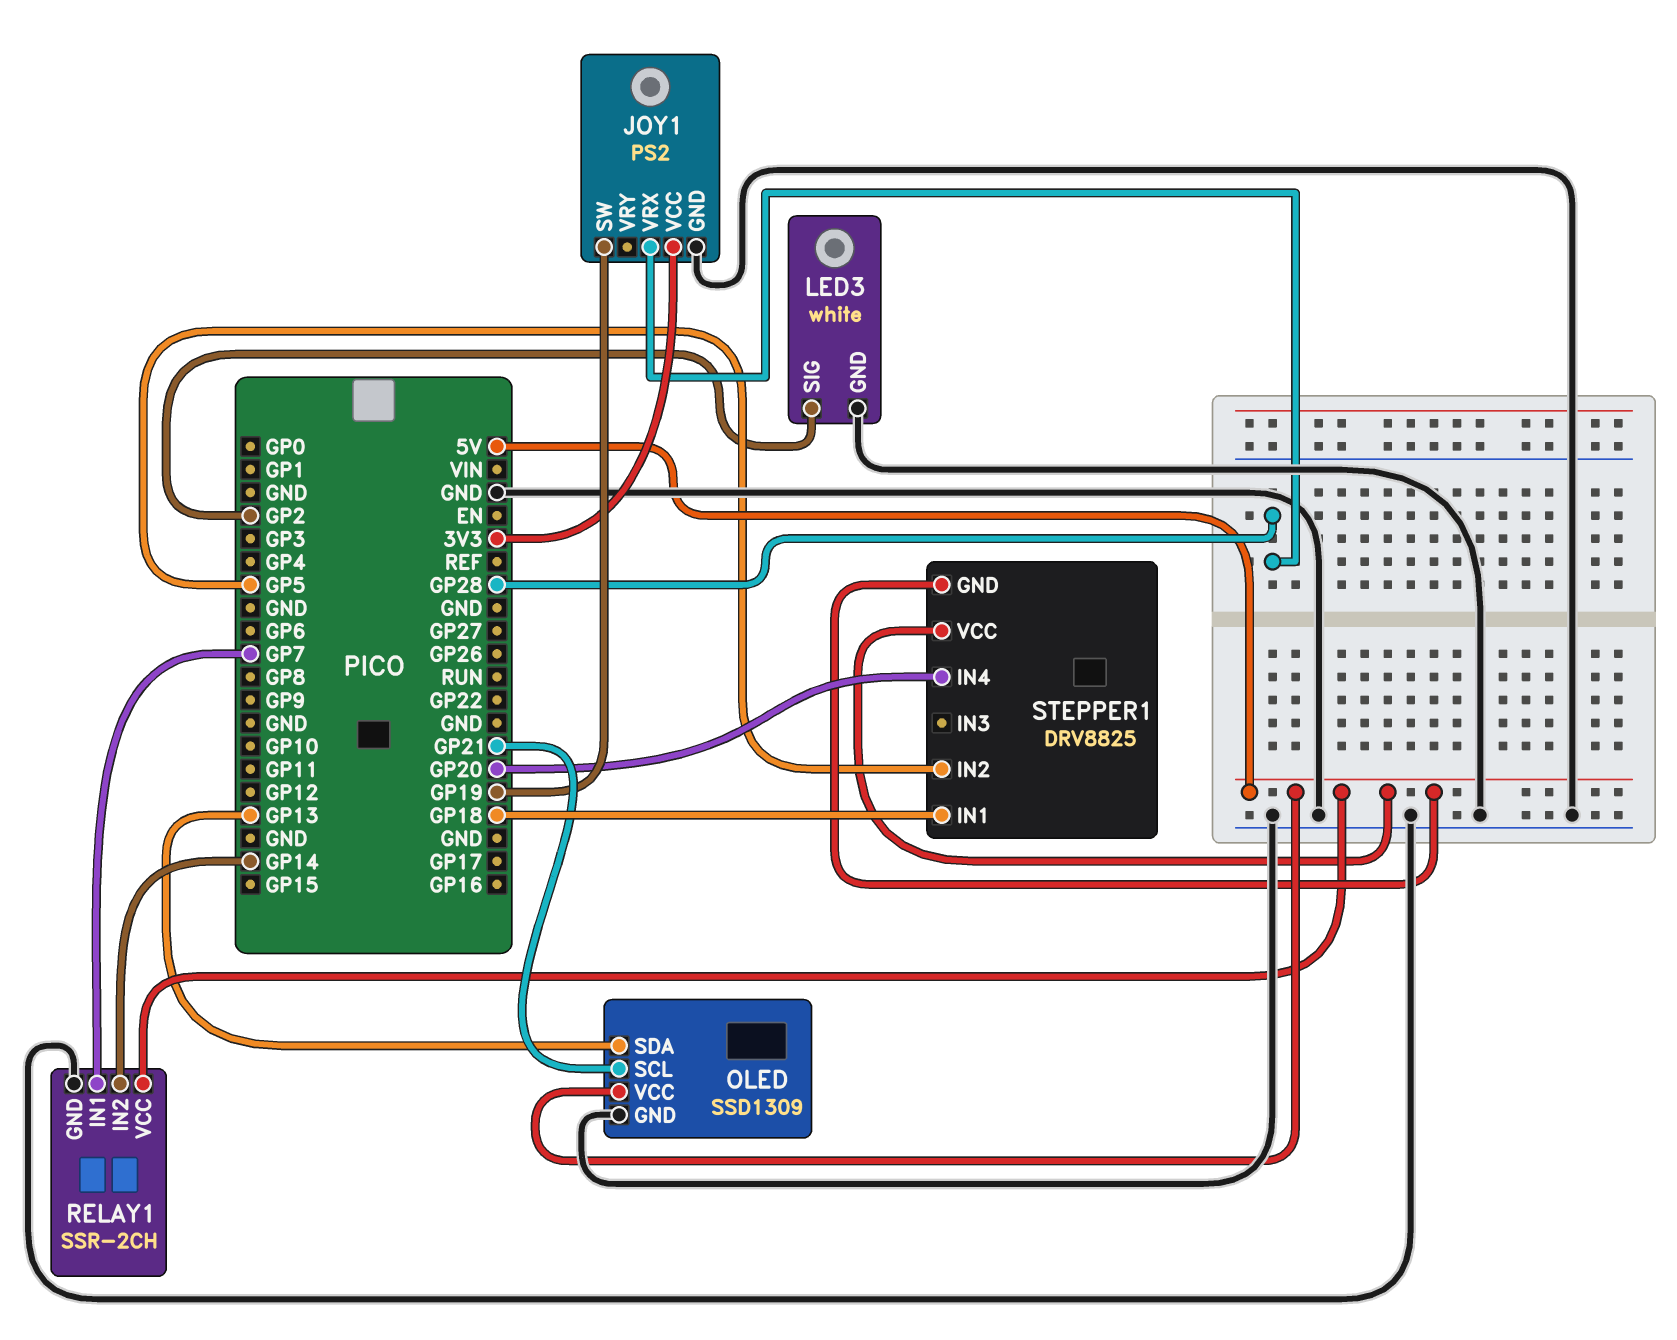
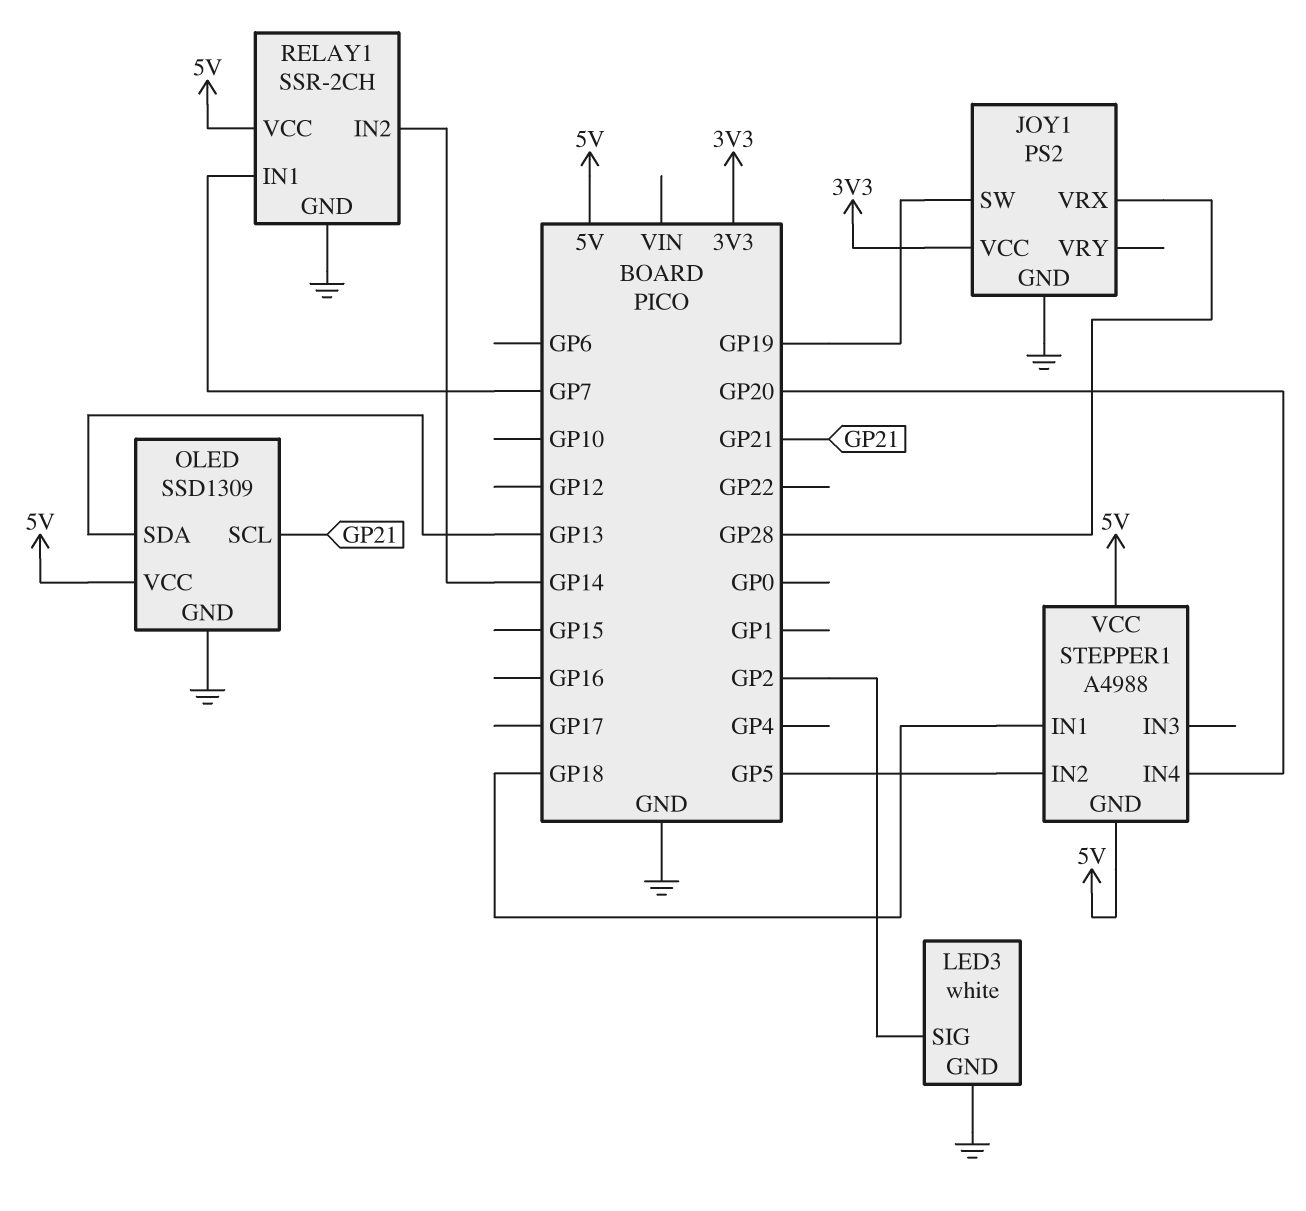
STEPPER1: DRV8825 -> A4988

